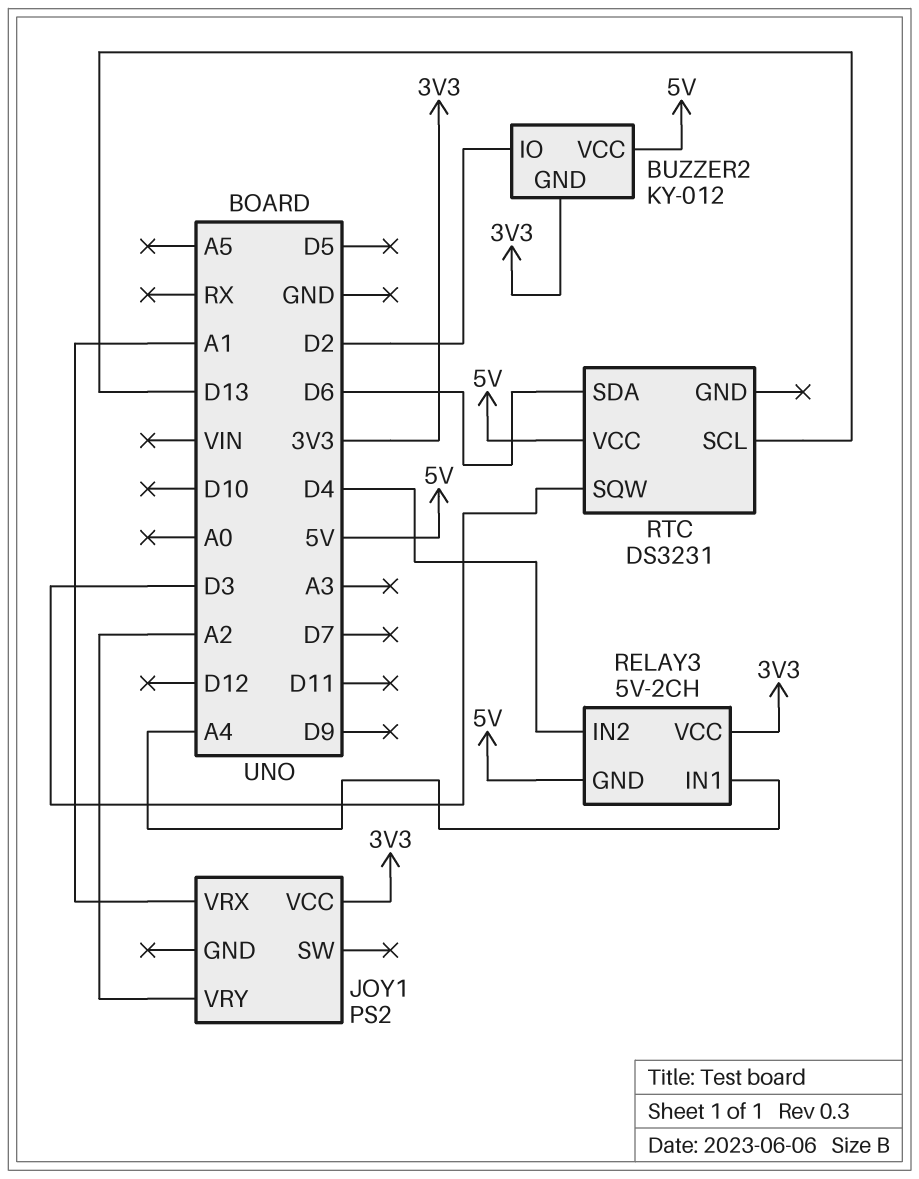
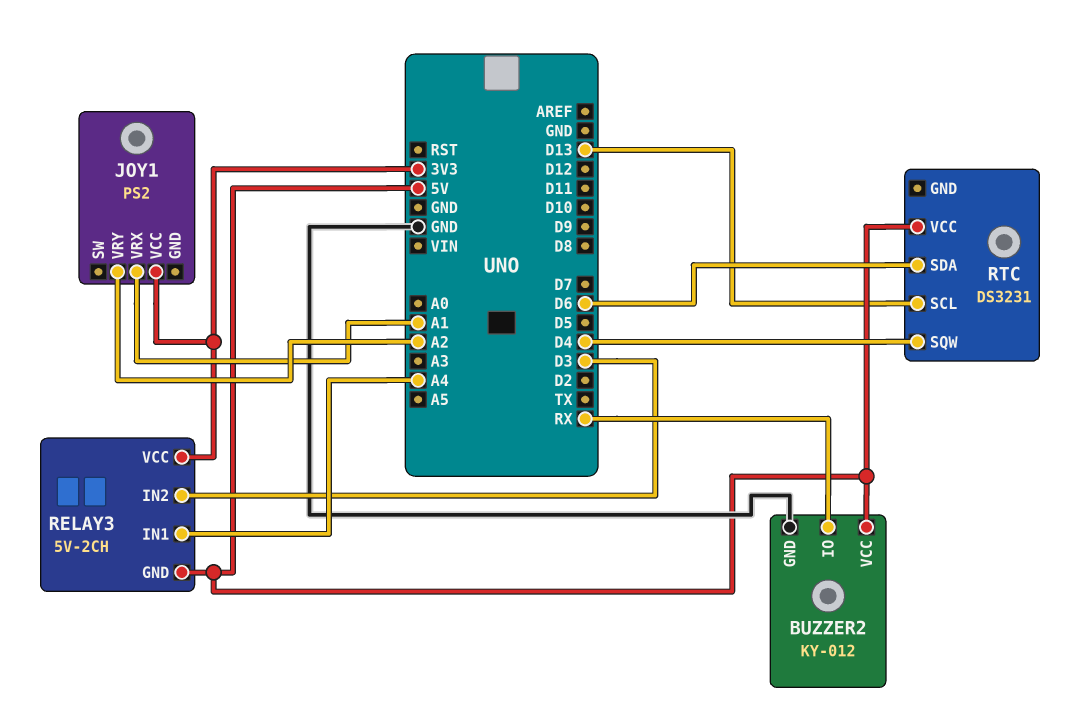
BUZZER2 pin GND: 3V3 -> GND
BUZZER2 pin IO: D2 -> RX
RELAY3 pin IN2: D4 -> D3
RTC pin SQW: D3 -> D4

